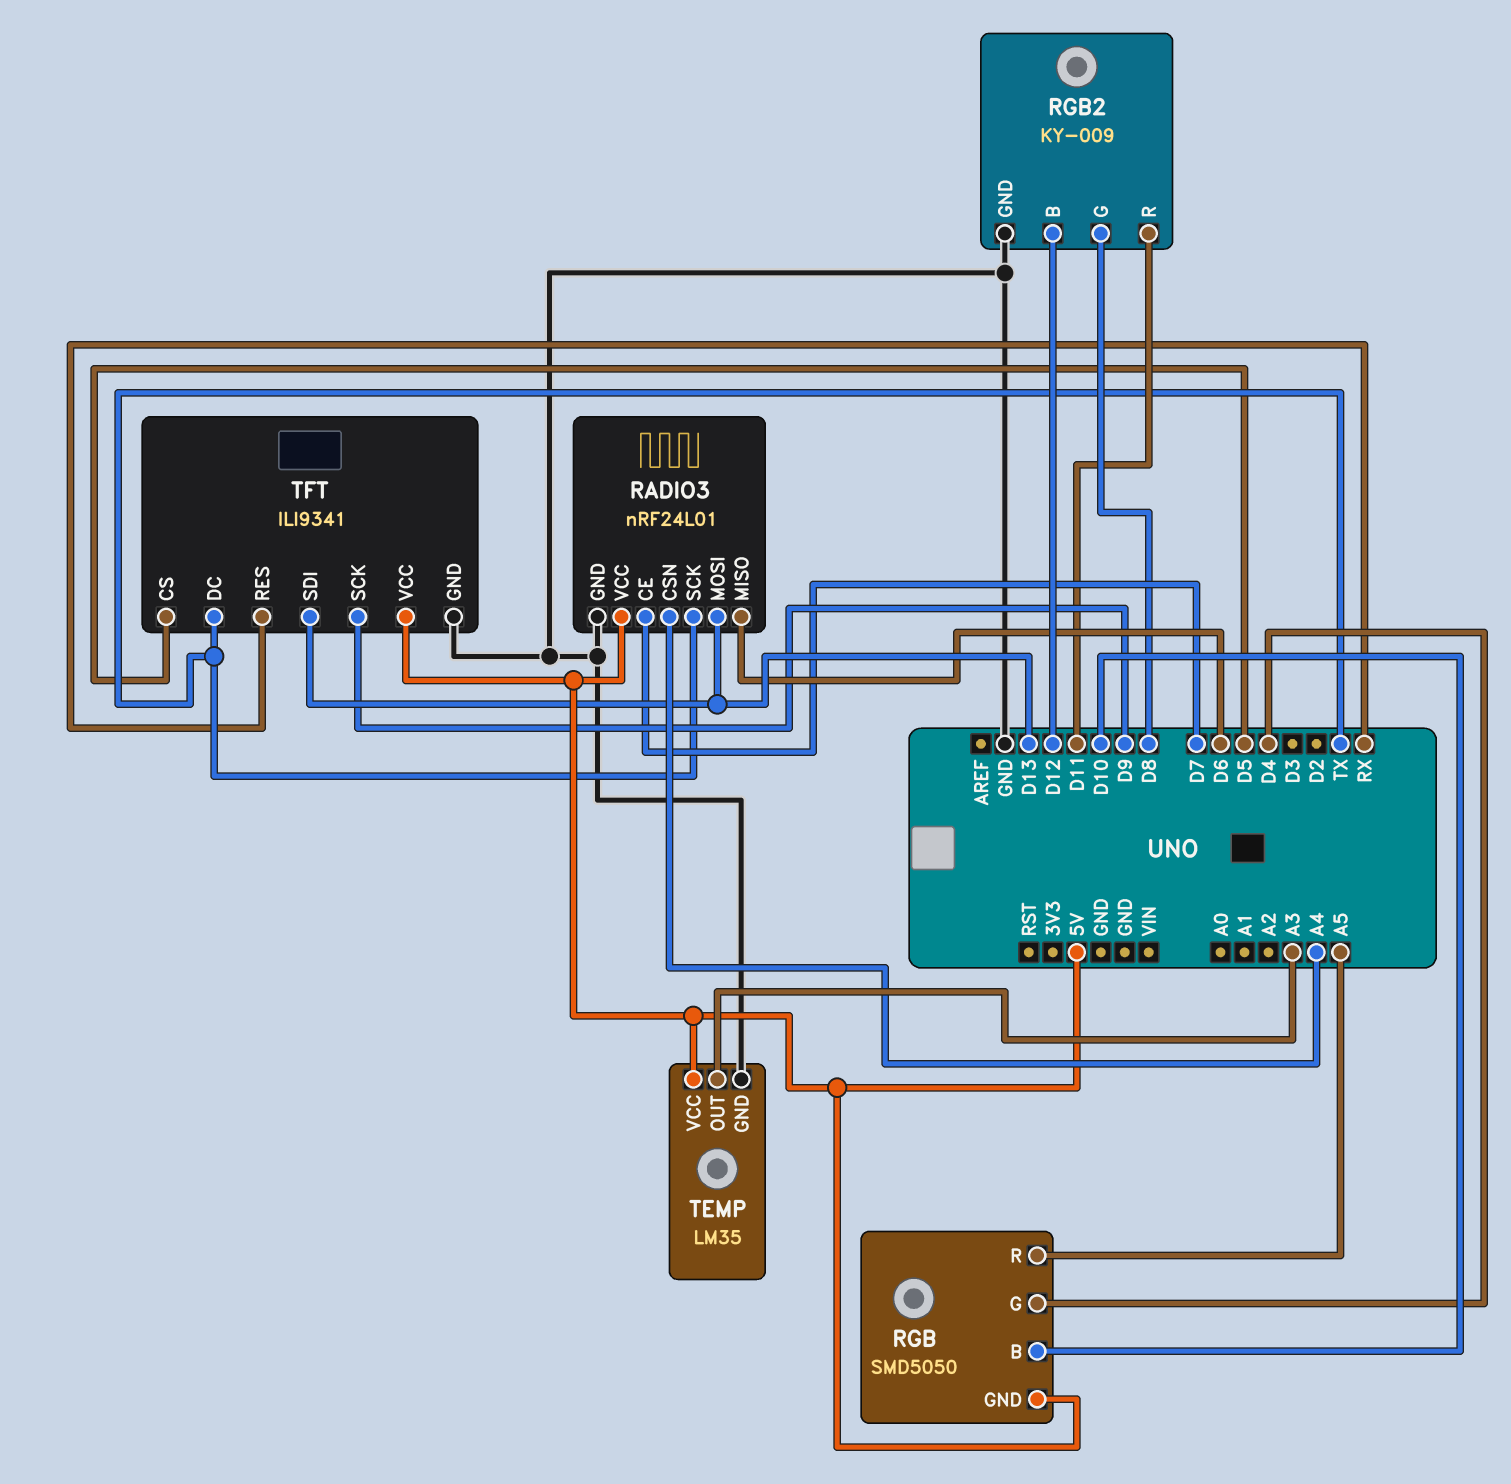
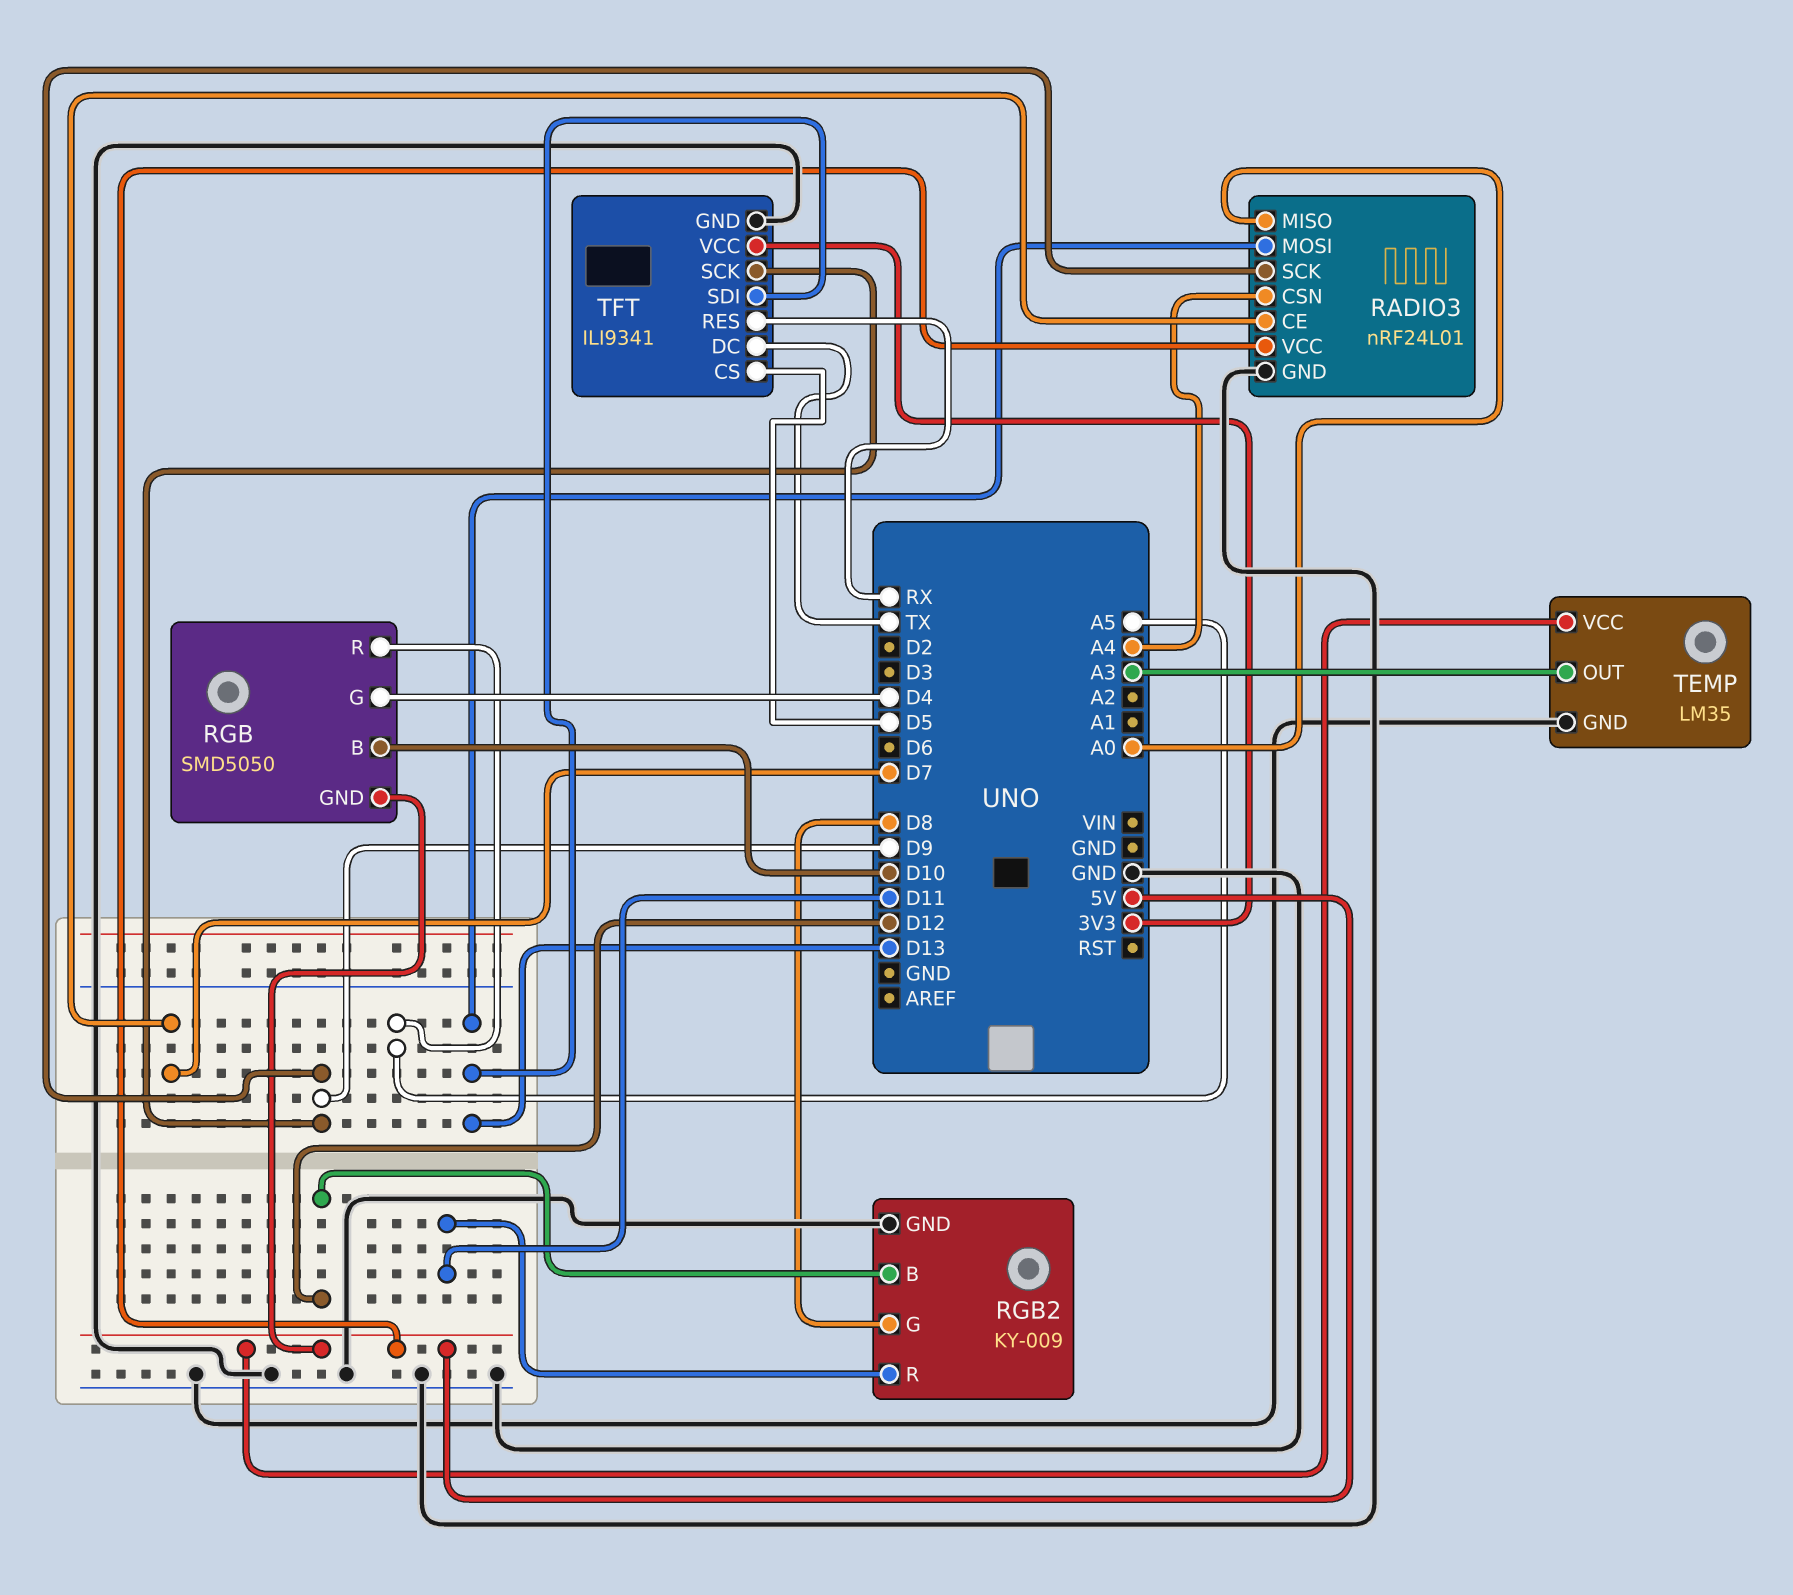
RADIO3 pin MISO: D6 -> A0
RADIO3 pin SCK: TX -> D9
TFT pin VCC: 5V -> 3V3

